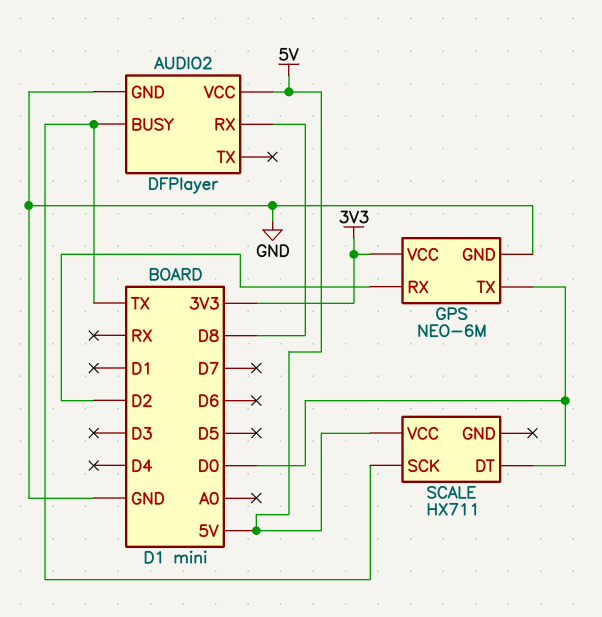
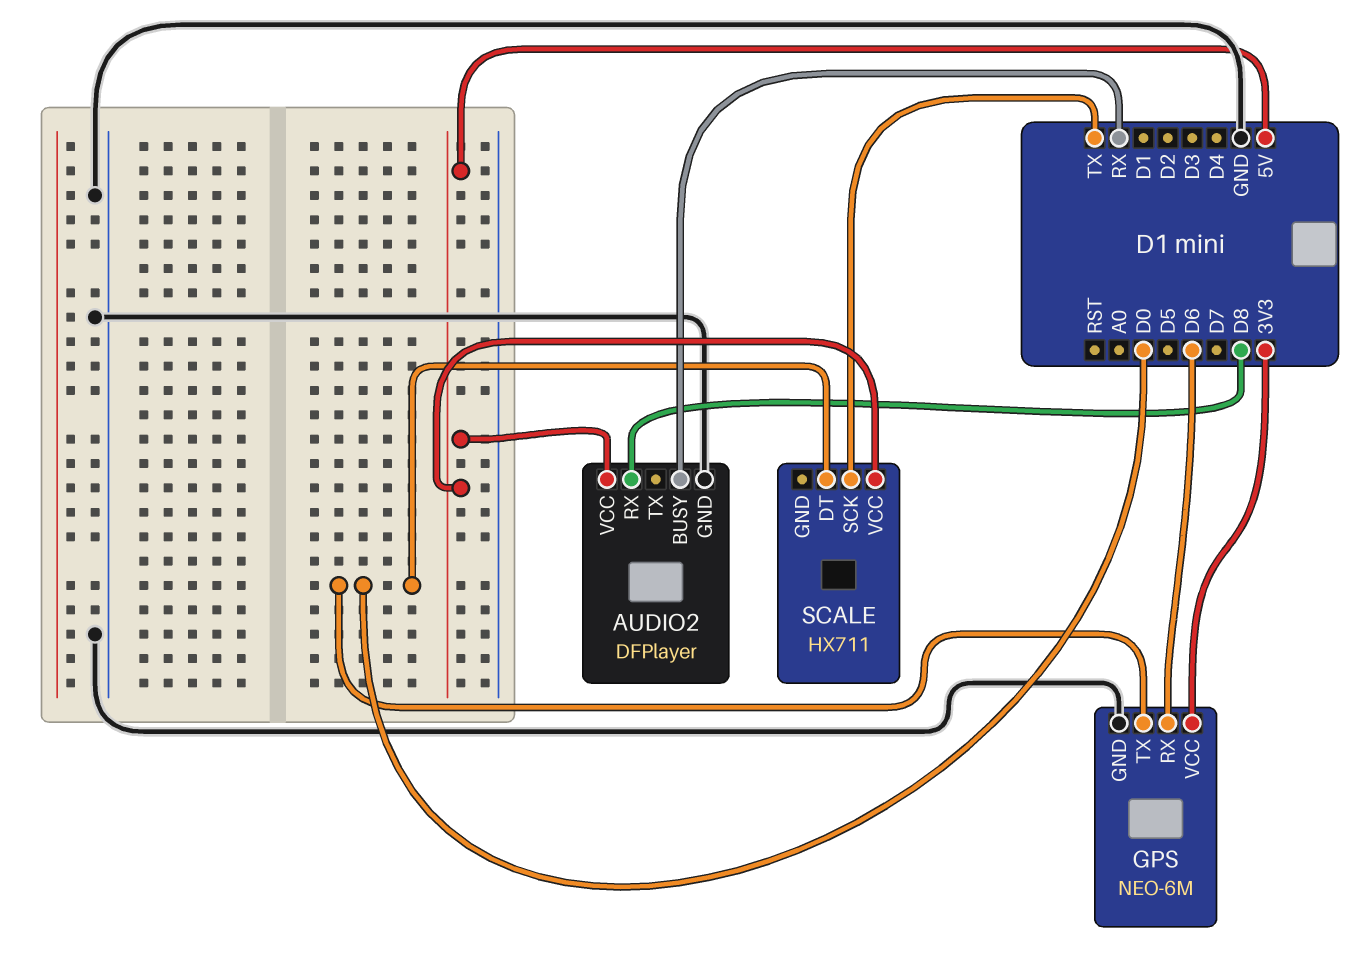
AUDIO2 pin BUSY: TX -> RX
GPS pin RX: D2 -> D6

